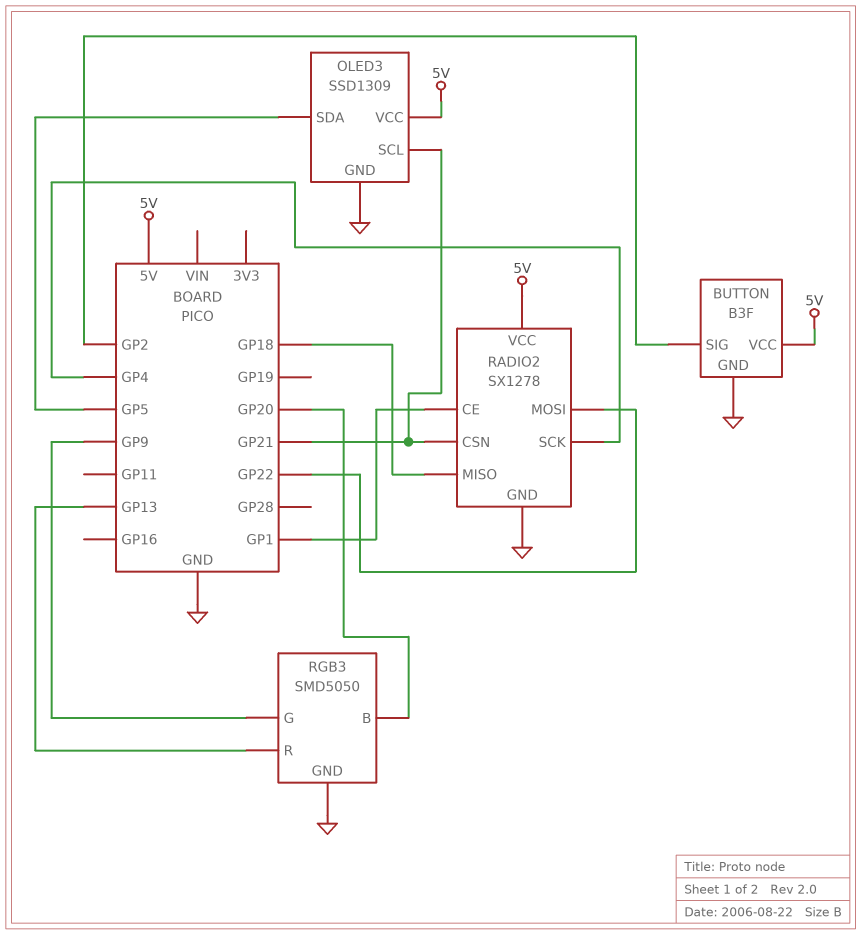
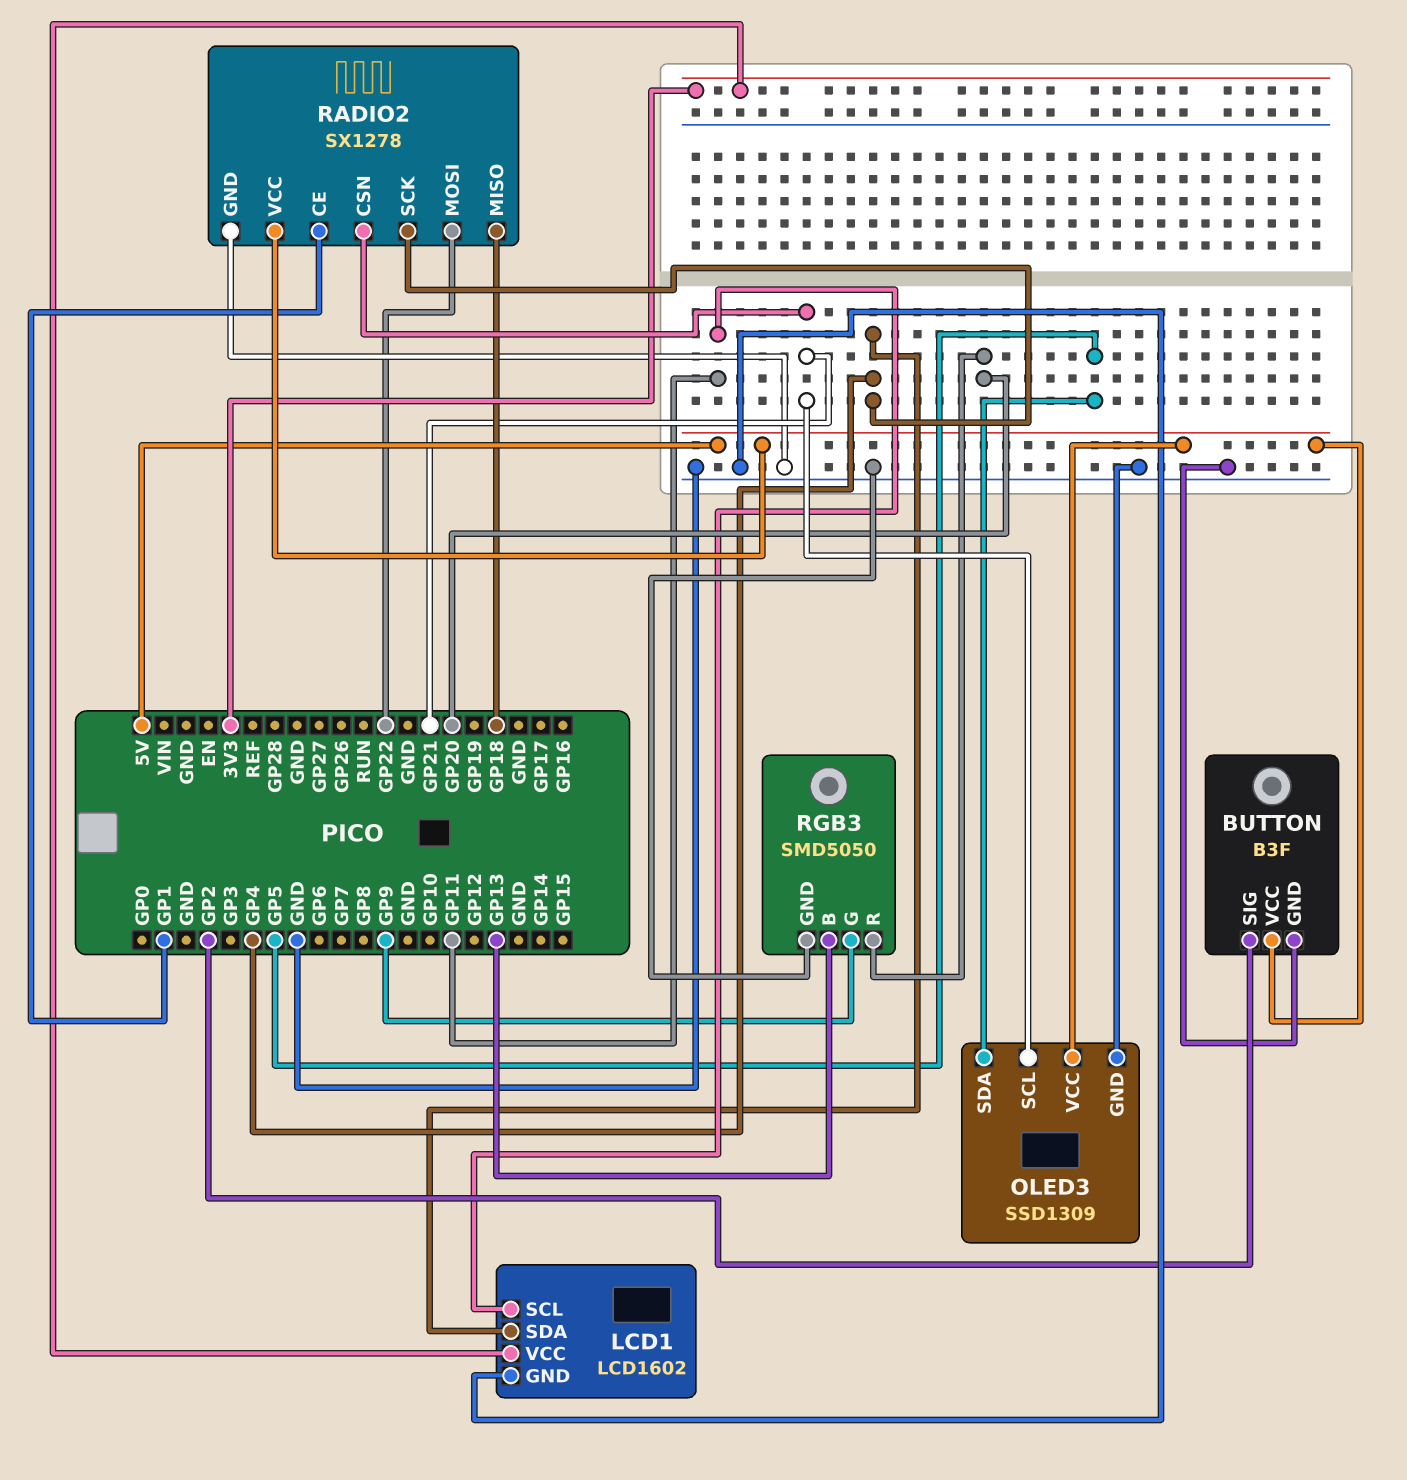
LCD1: none -> LCD1602
LCD1 pin GND: none -> GND
LCD1 pin SCL: none -> GP11
LCD1 pin SDA: none -> GP4
LCD1 pin VCC: none -> 3V3
RGB3 pin B: GP20 -> GP13
RGB3 pin R: GP13 -> GP20

